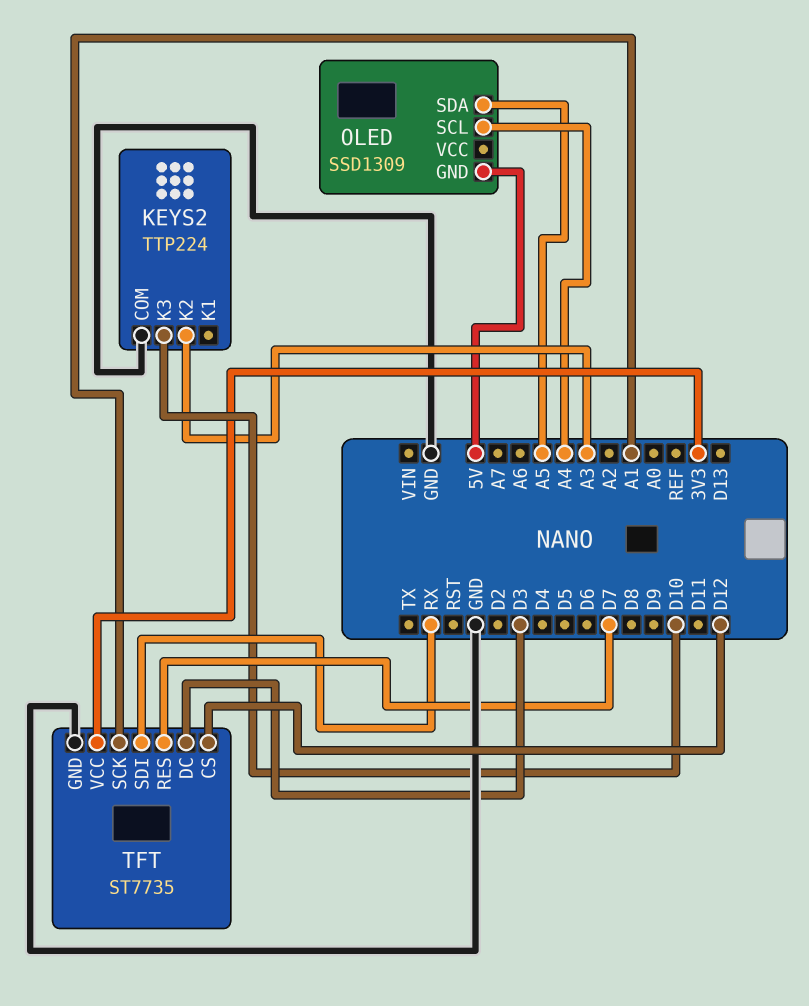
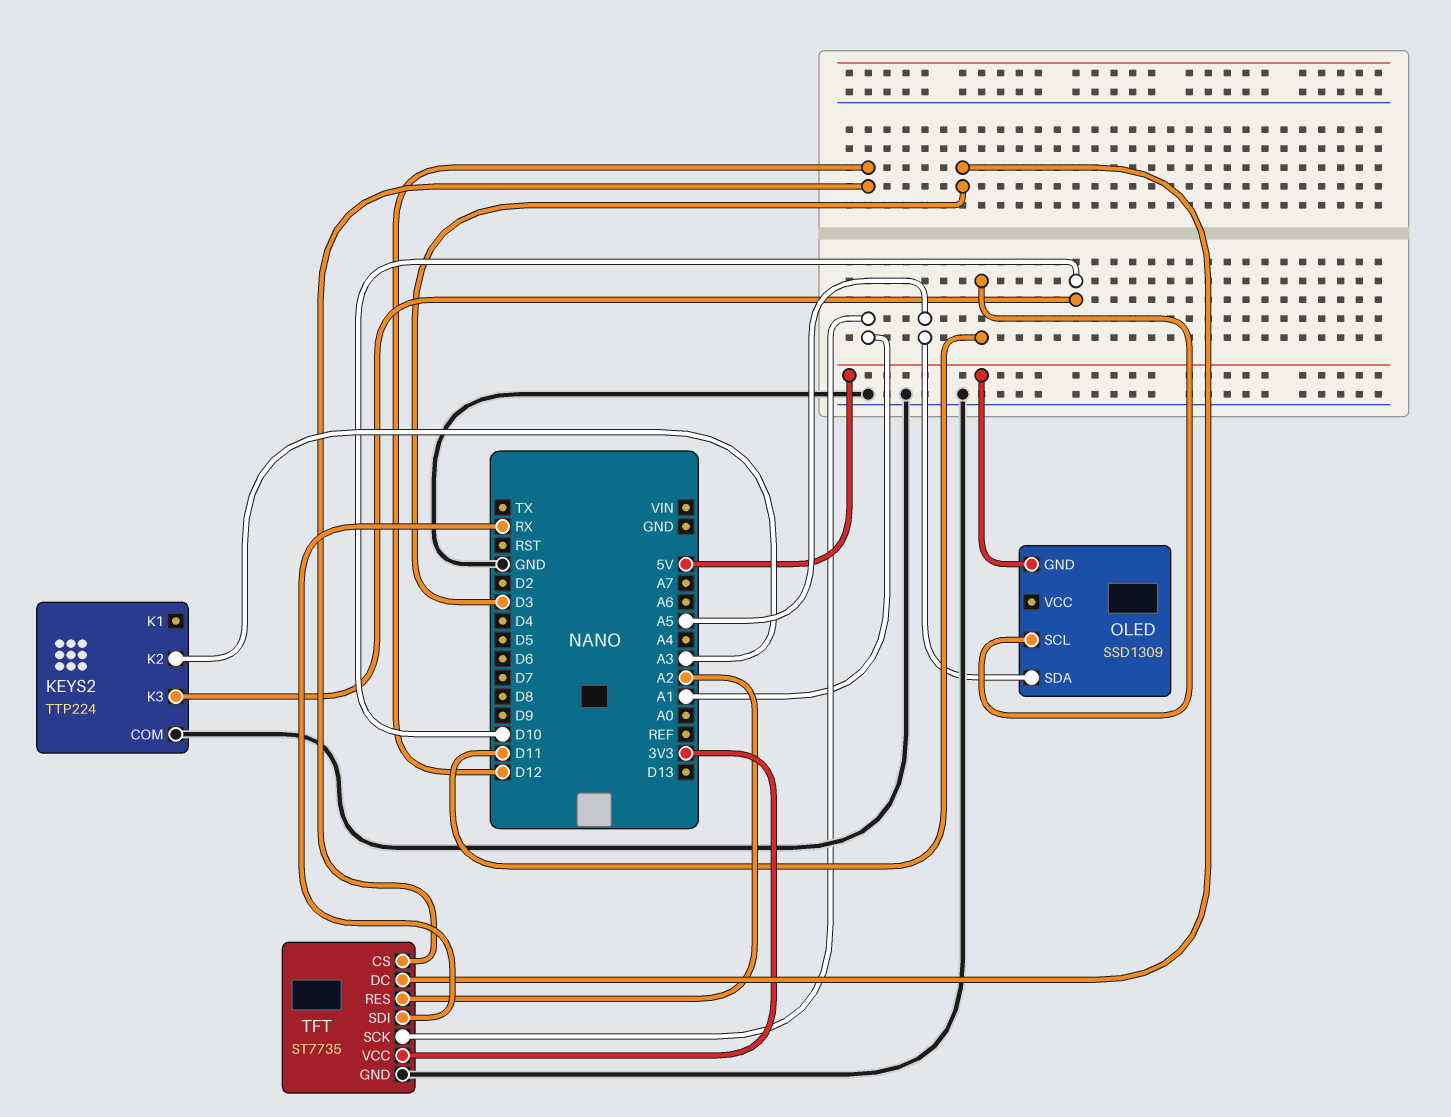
OLED pin SCL: A4 -> D11
TFT pin RES: D7 -> A2

